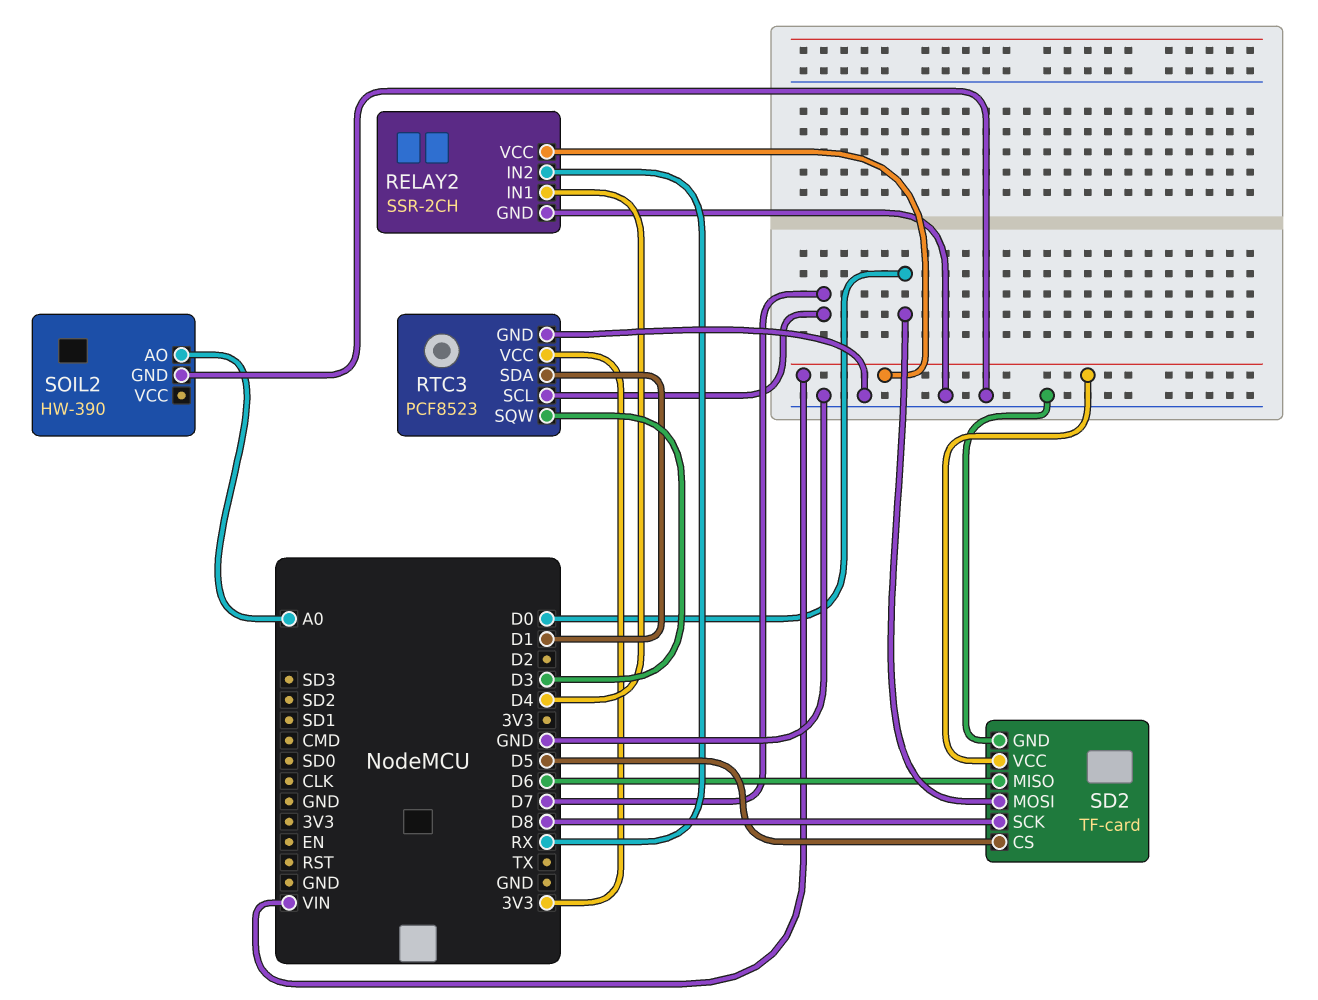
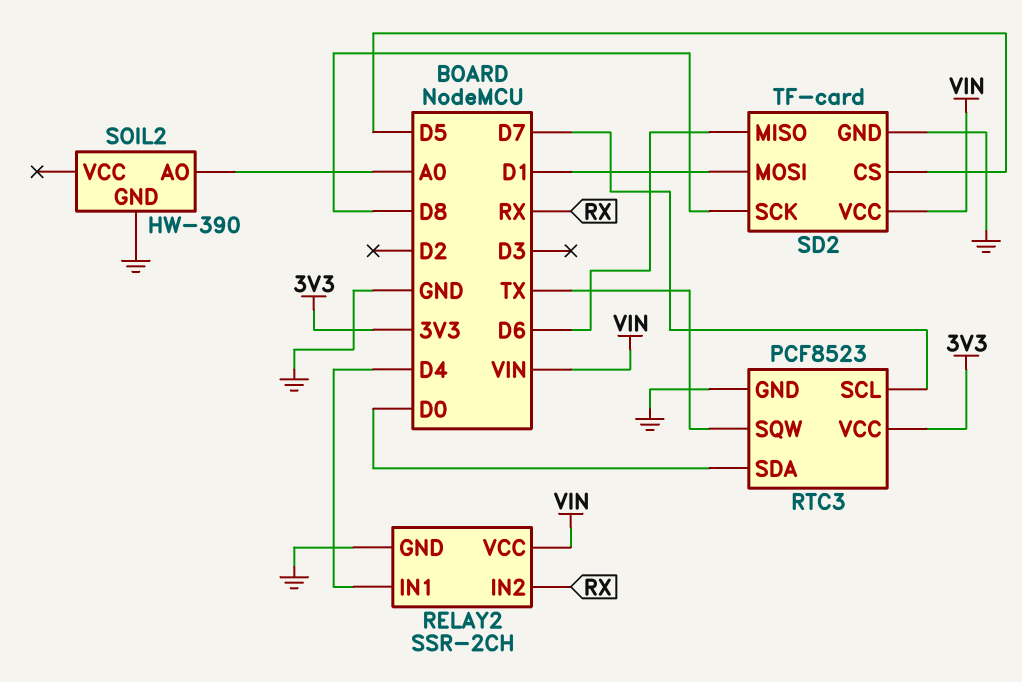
RTC3 pin SDA: D1 -> D0
RTC3 pin SQW: D3 -> TX
SD2 pin MOSI: D0 -> D1

